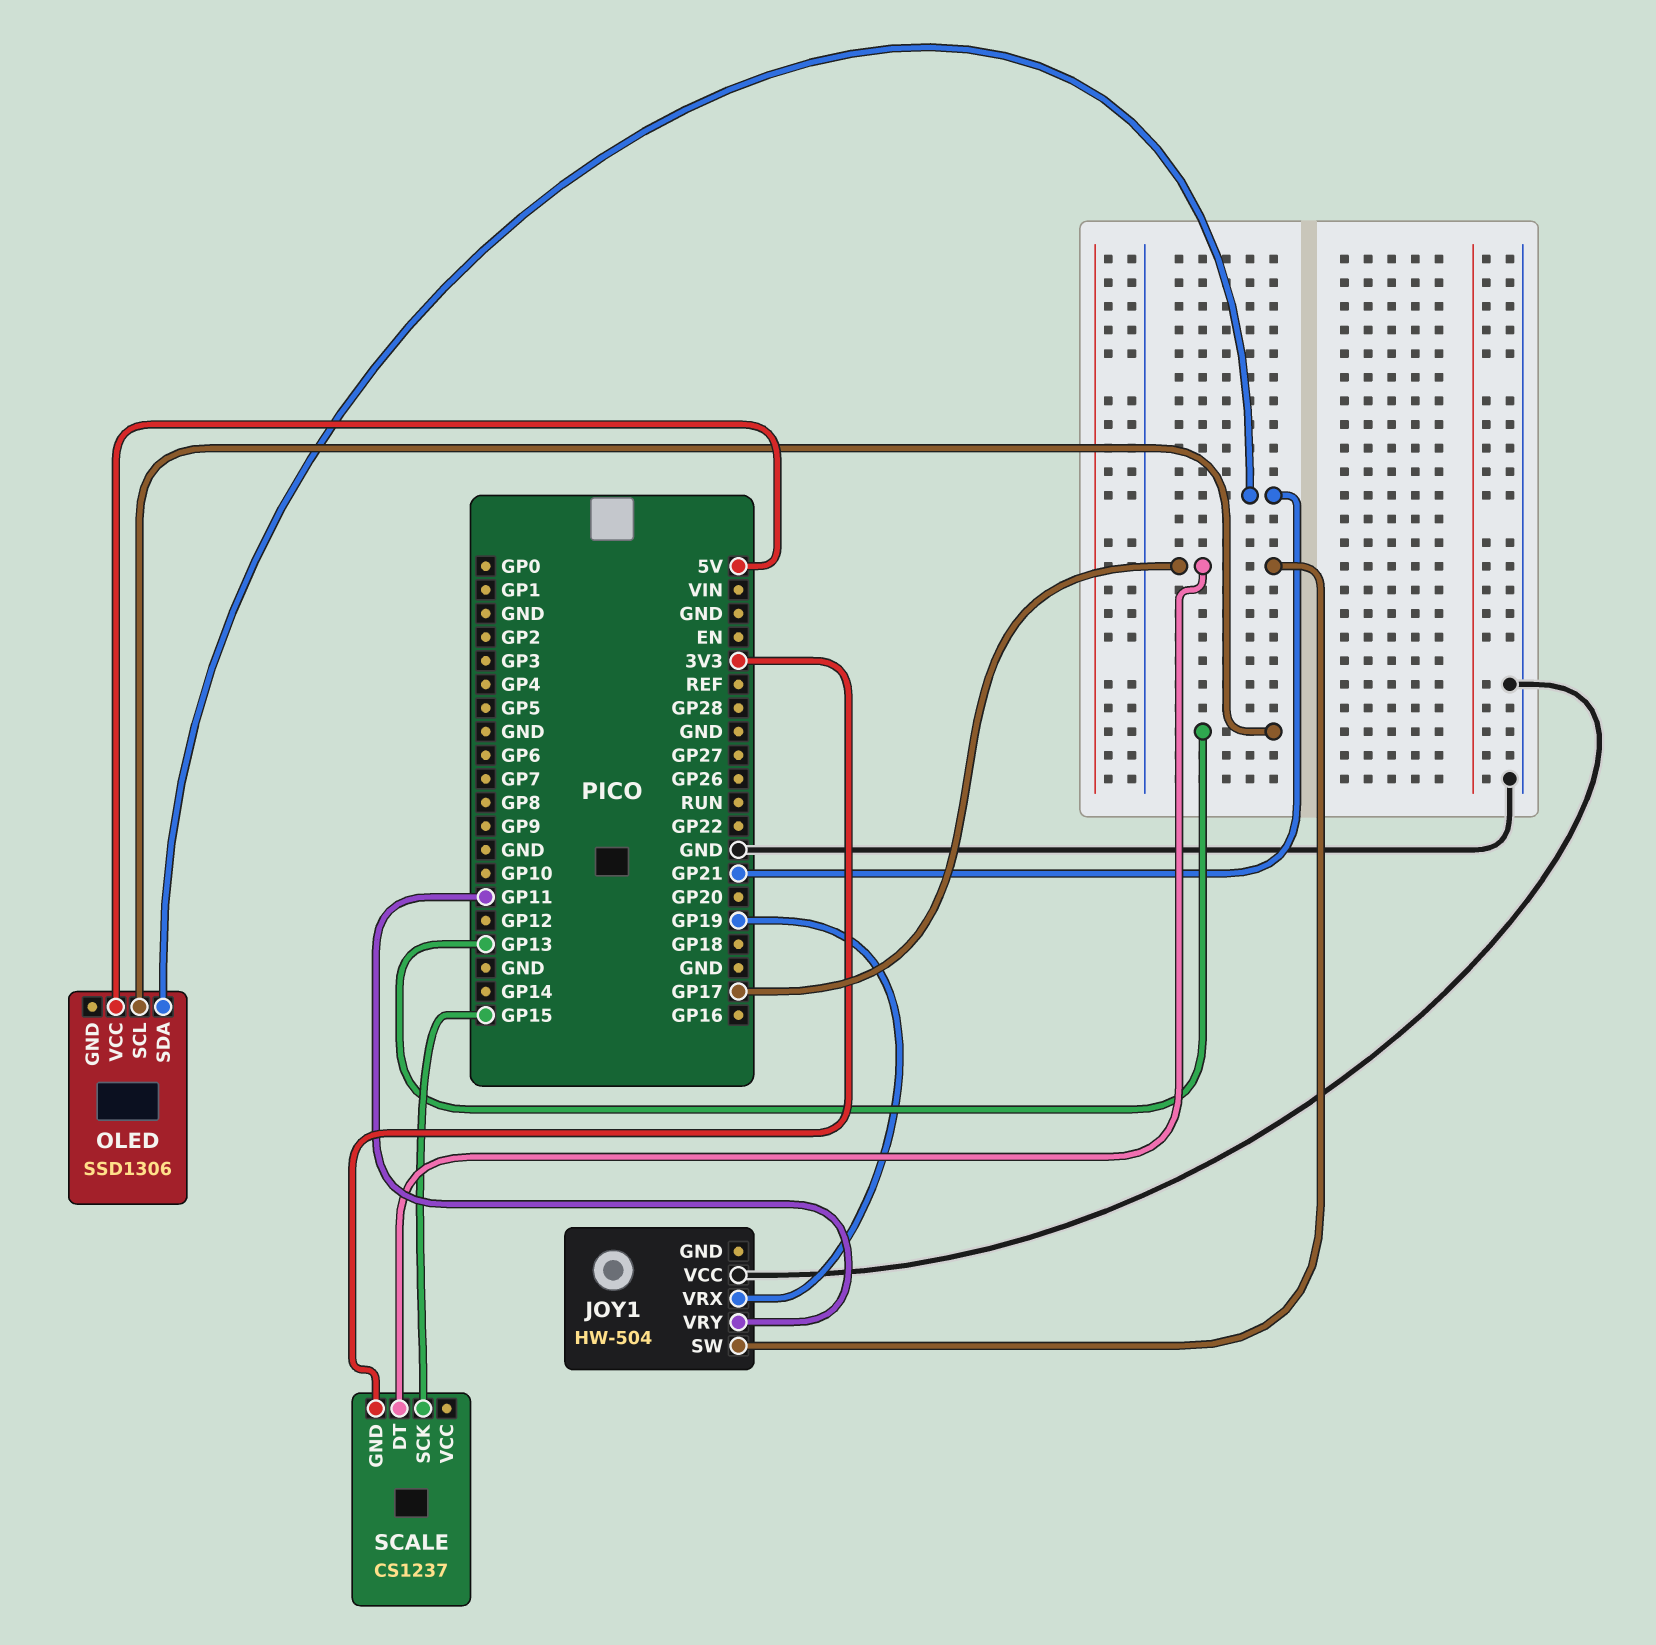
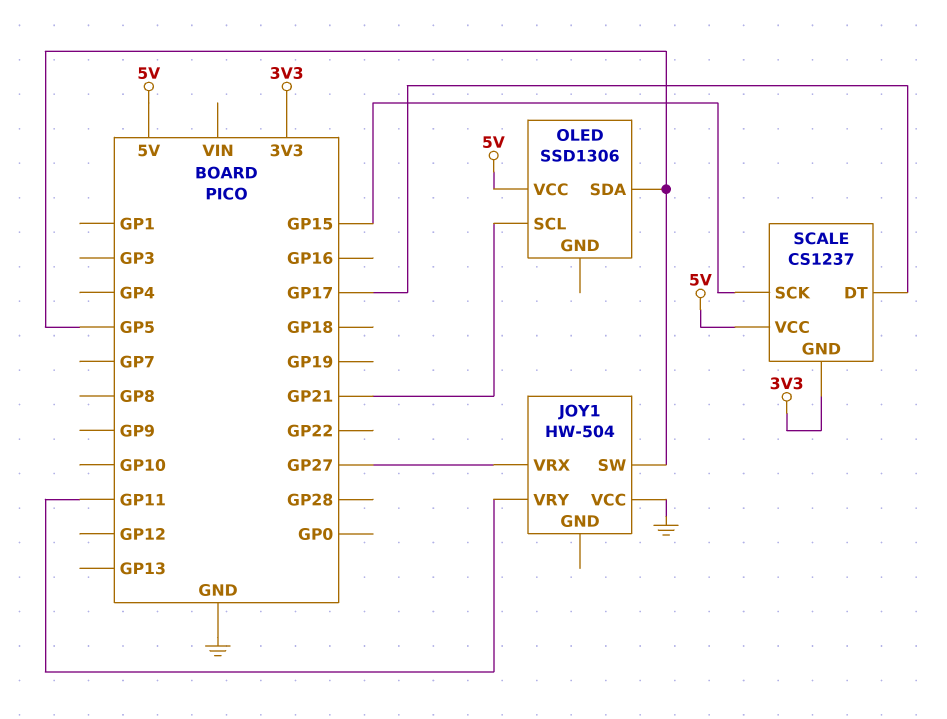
JOY1 pin SW: GP17 -> GP5
JOY1 pin VRX: GP19 -> GP27
OLED pin SCL: GP13 -> GP21
OLED pin SDA: GP21 -> GP5
SCALE pin VCC: none -> 5V

